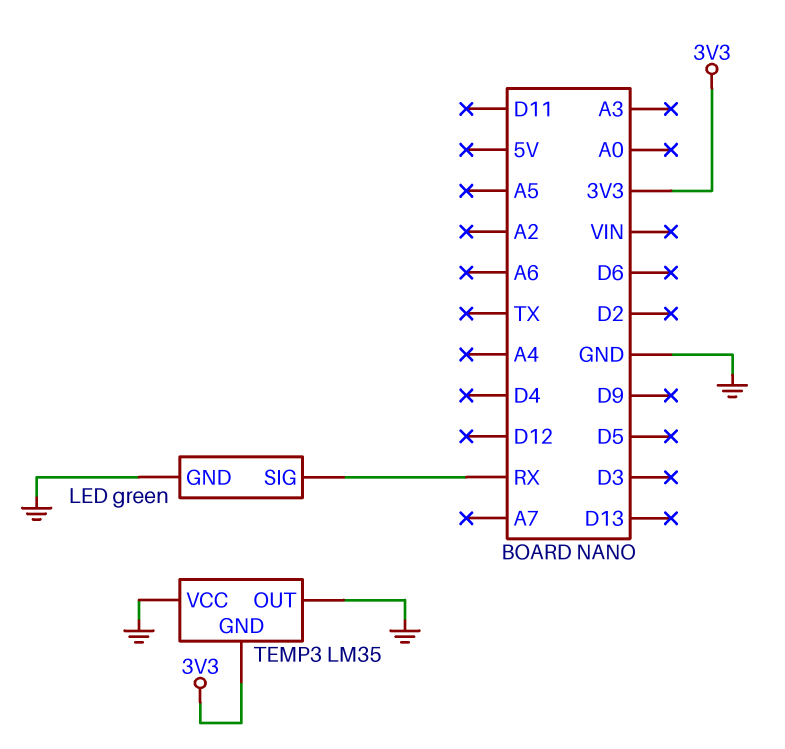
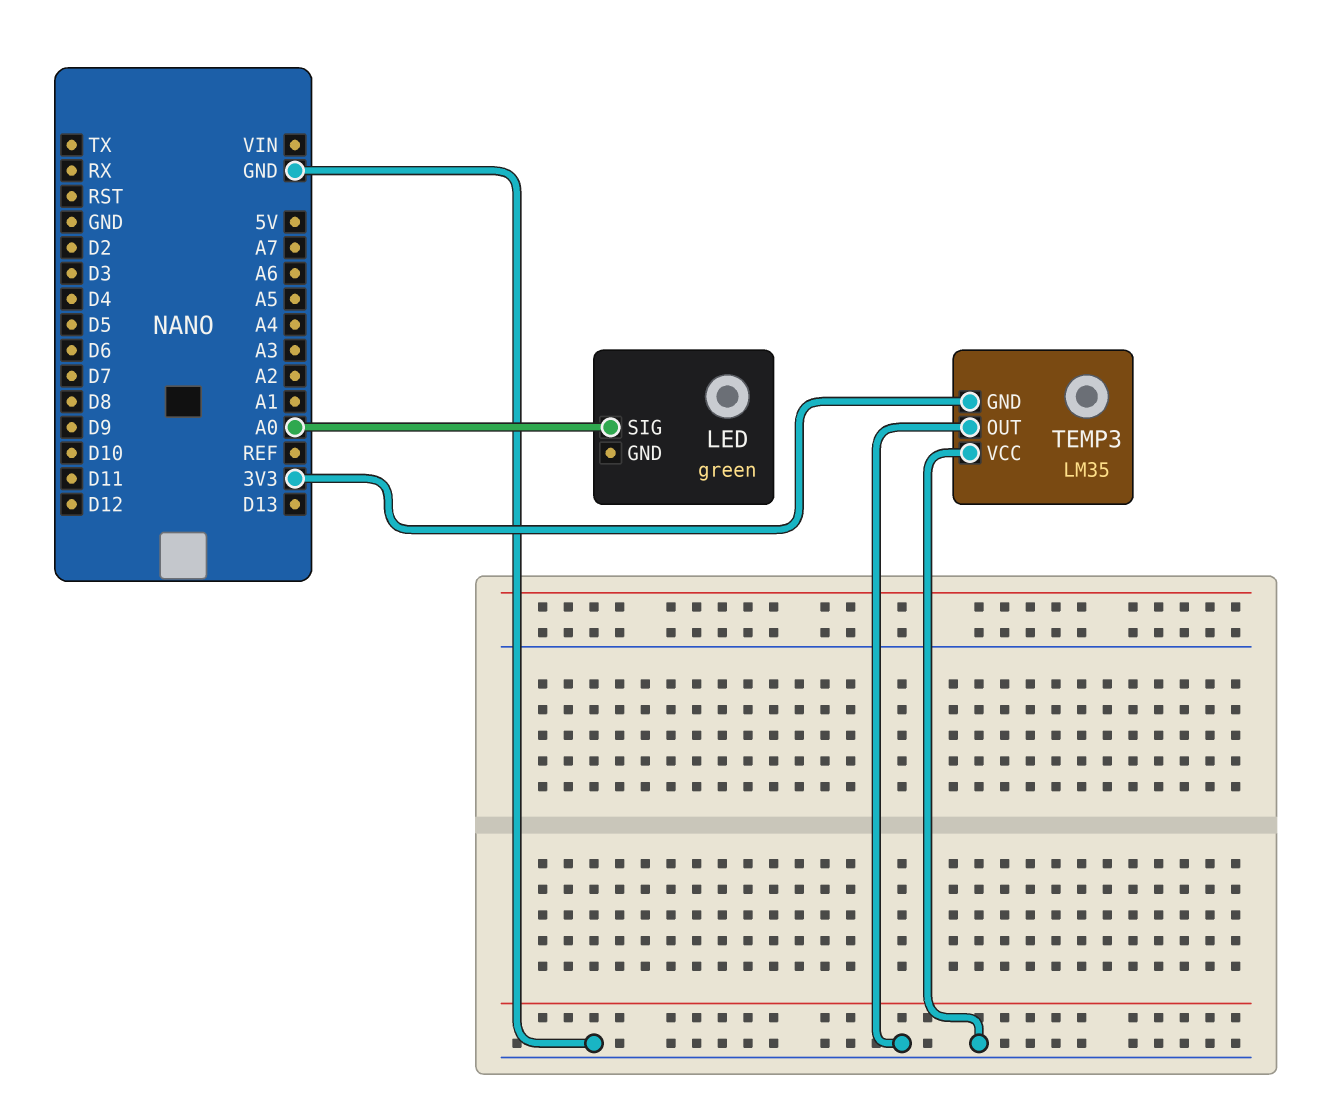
LED pin GND: GND -> none
LED pin SIG: RX -> A0

